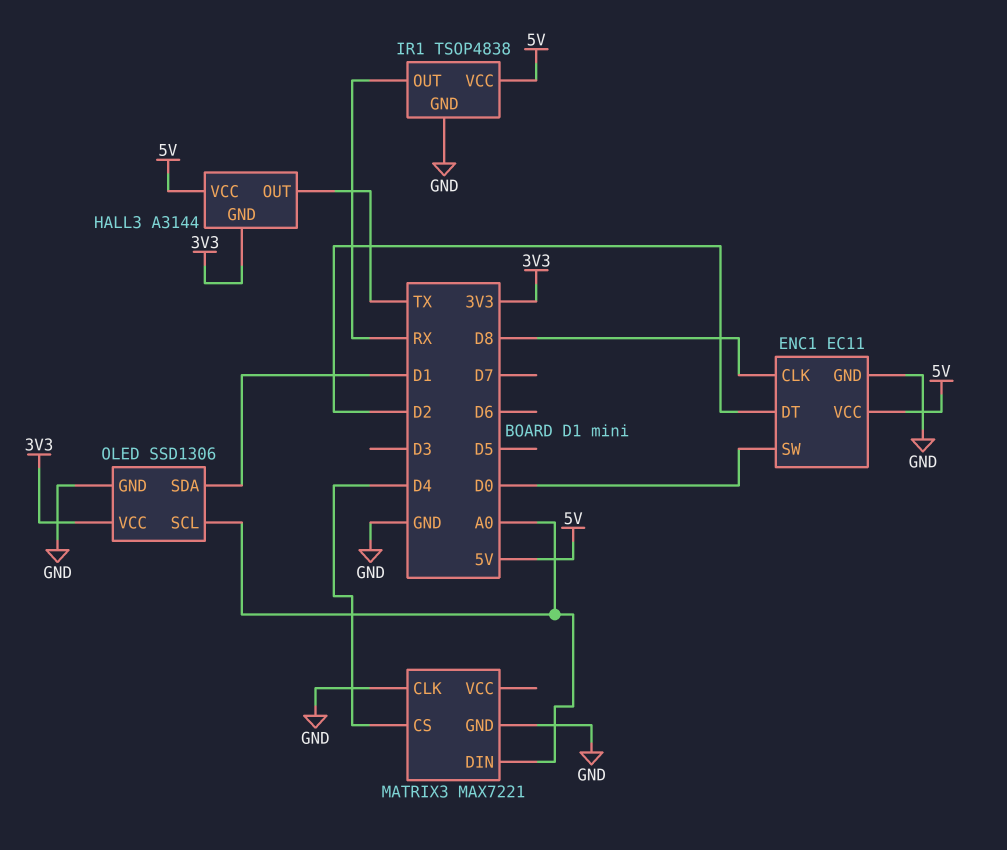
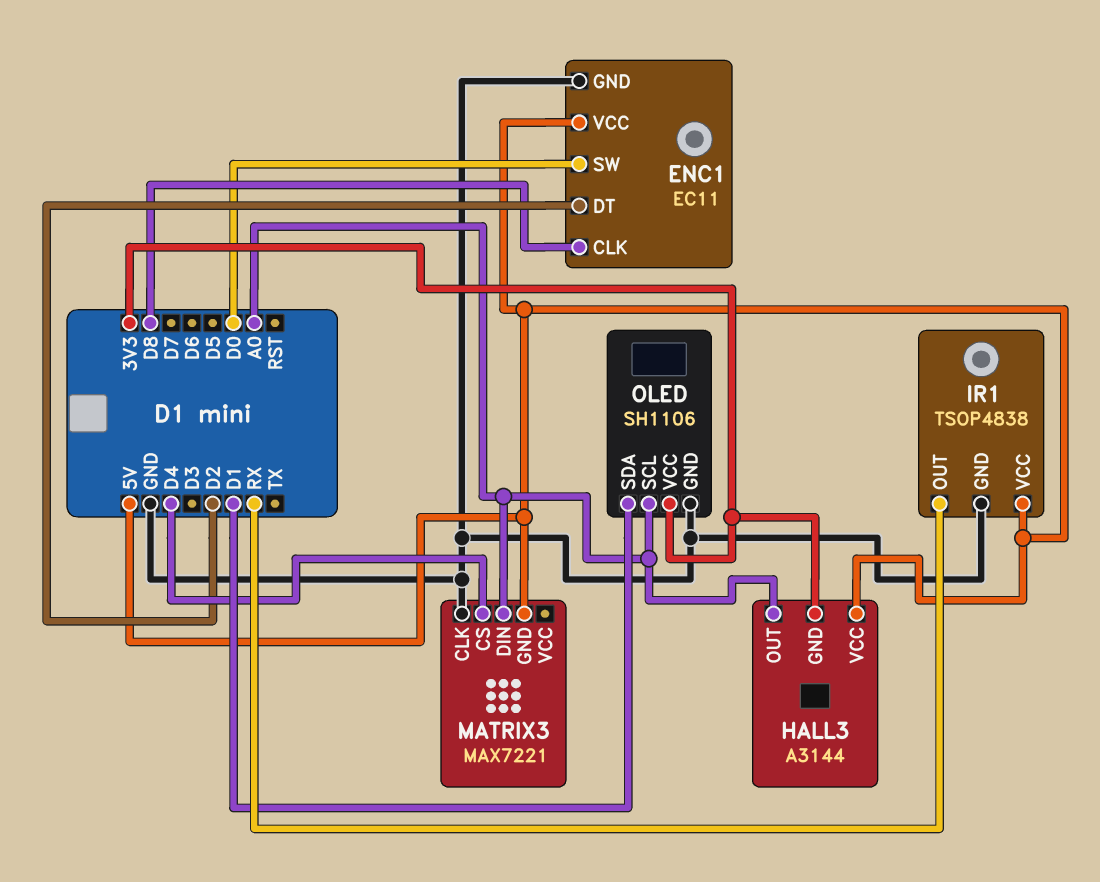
HALL3 pin OUT: TX -> A0
MATRIX3 pin GND: GND -> 5V
OLED: SSD1306 -> SH1106

